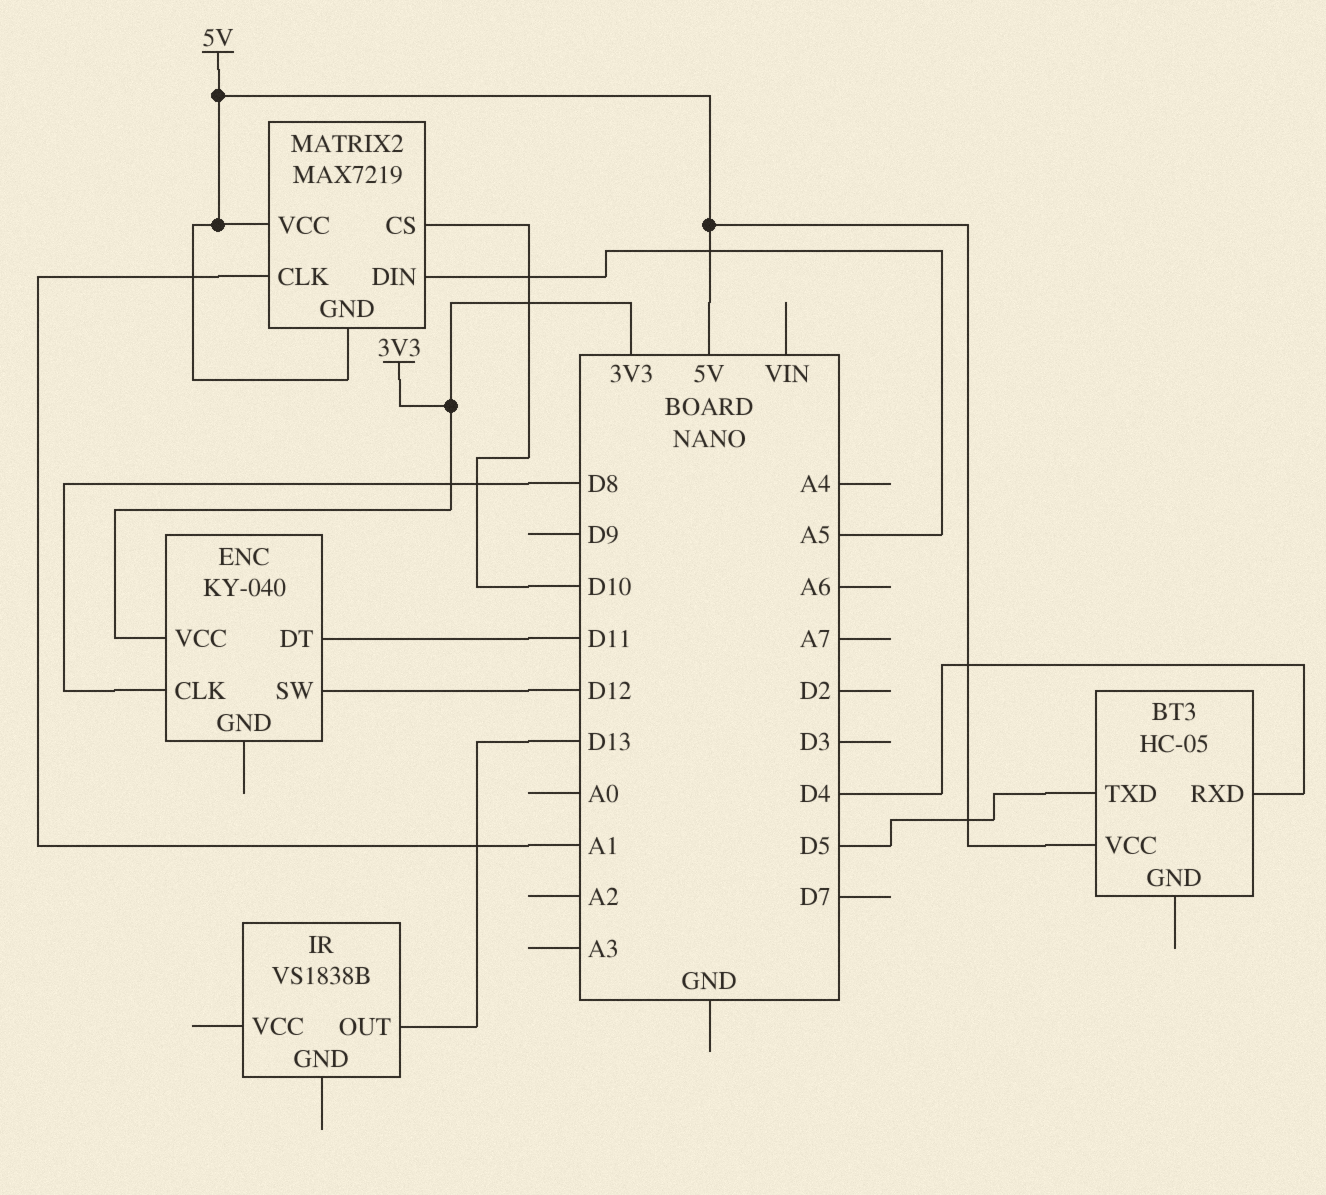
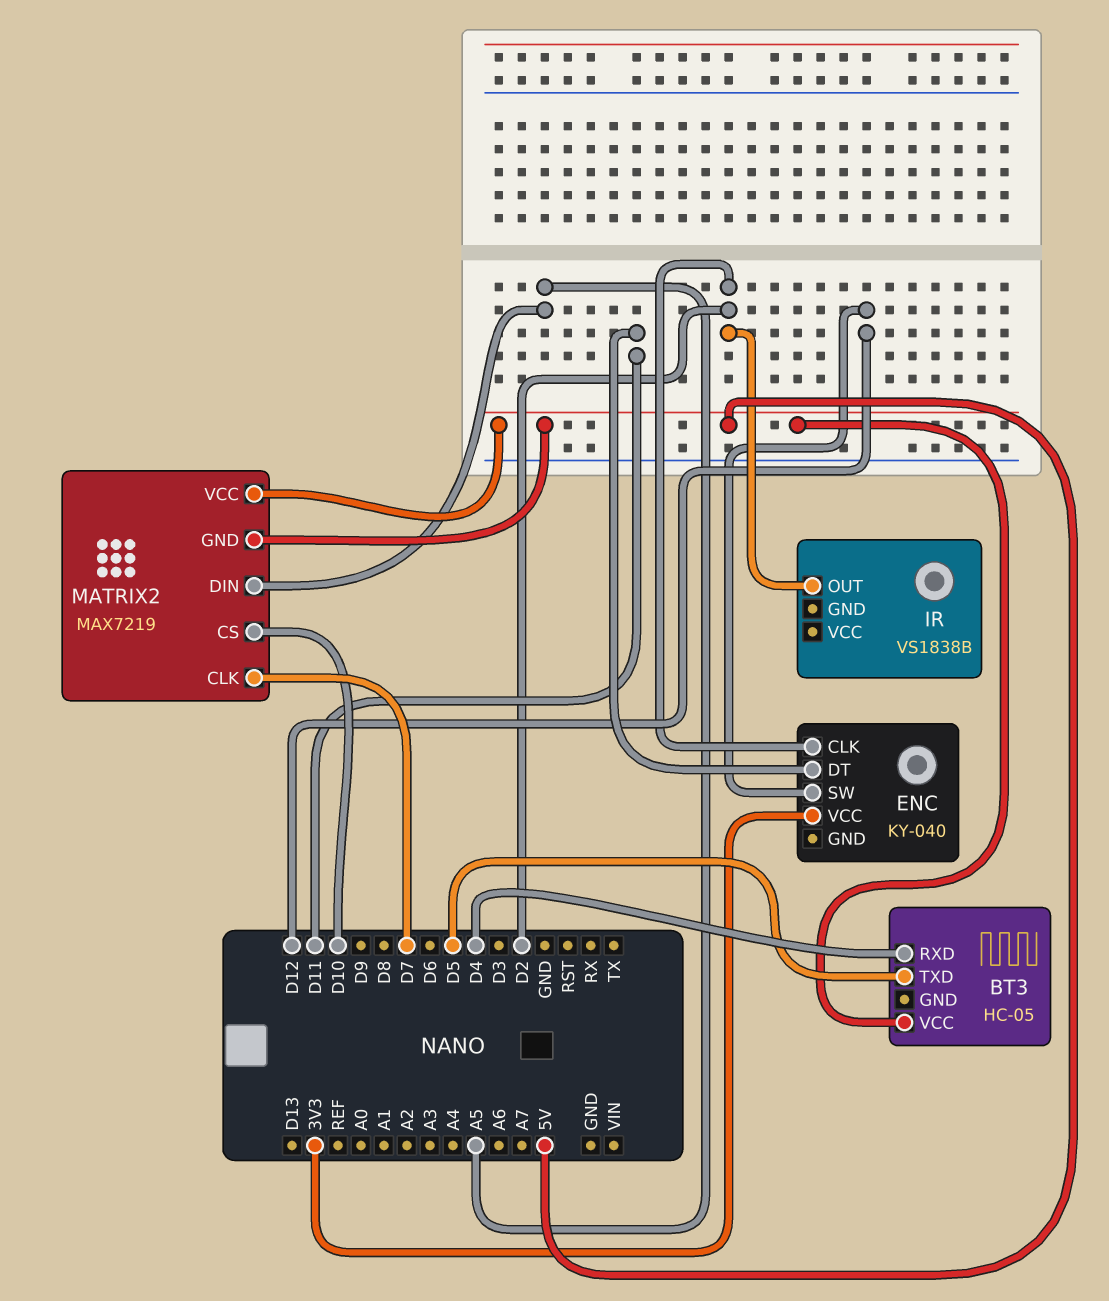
ENC pin CLK: D8 -> D2
IR pin OUT: D13 -> D2
MATRIX2 pin CLK: A1 -> D7

